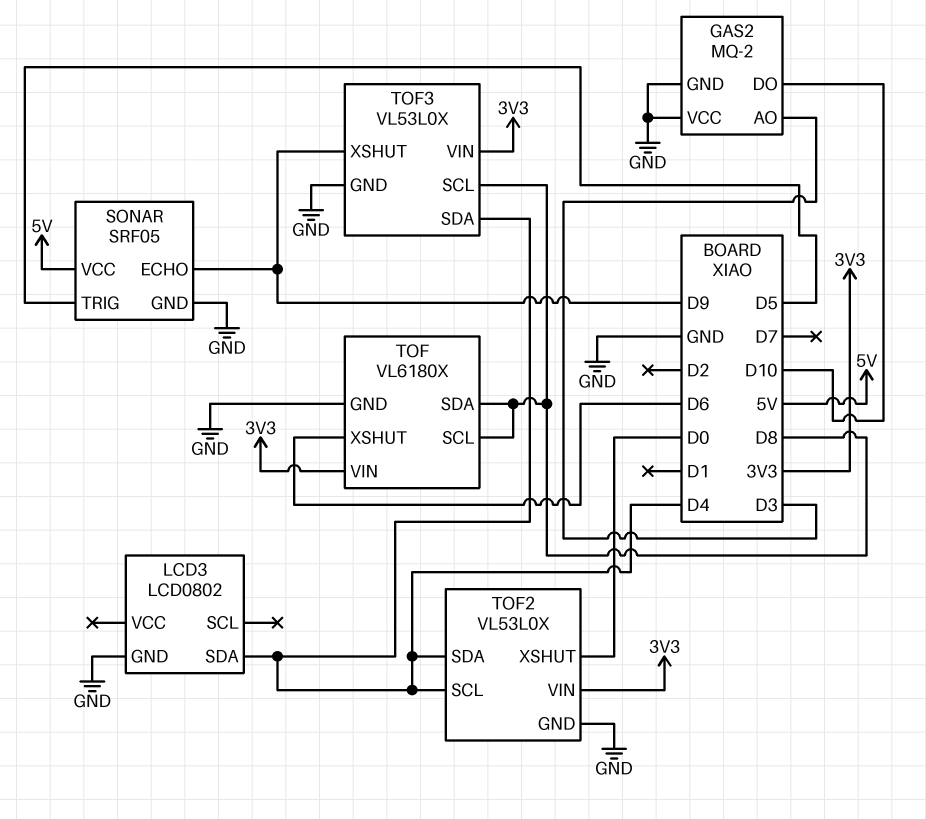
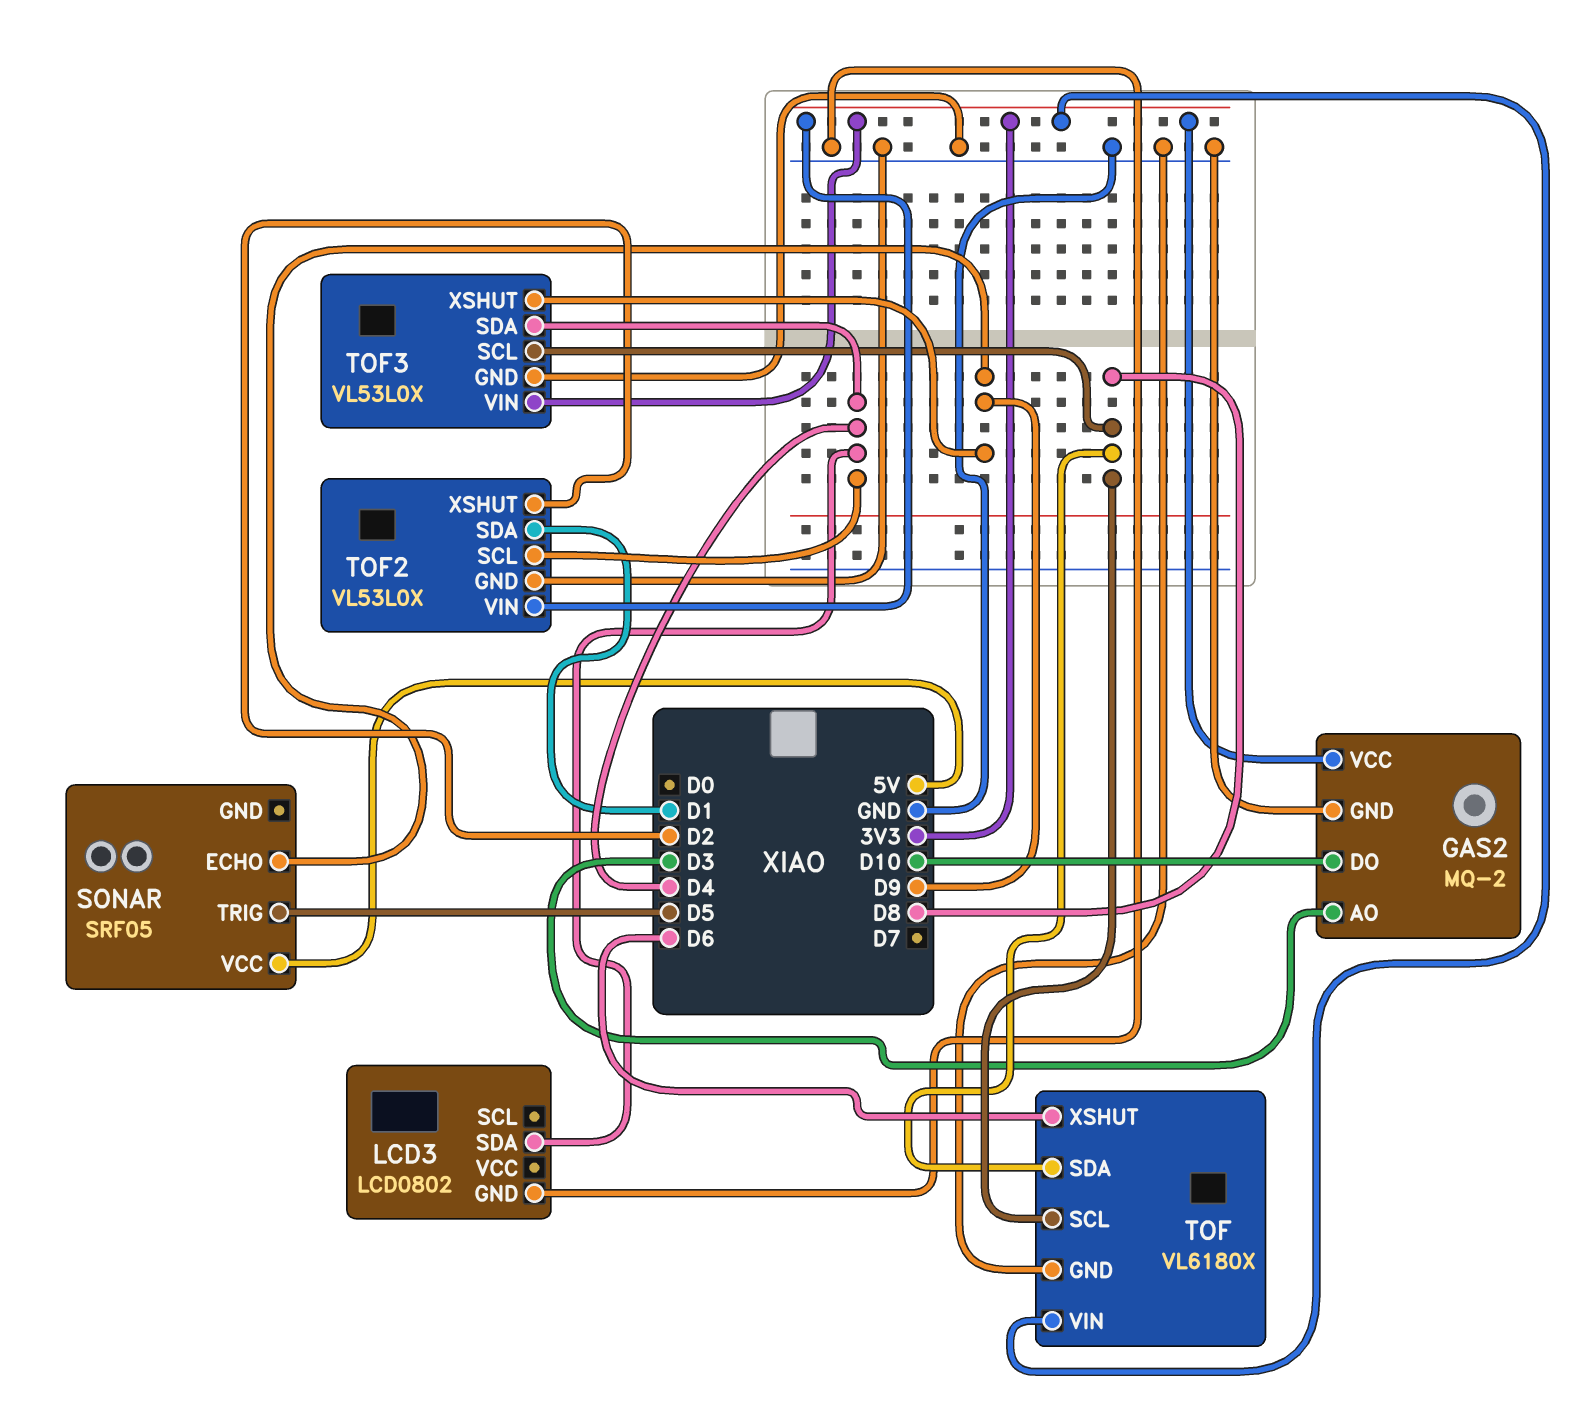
GAS2 pin VCC: GND -> 3V3
SONAR pin GND: GND -> none
TOF2 pin SDA: D4 -> D1
TOF2 pin XSHUT: D0 -> D2

